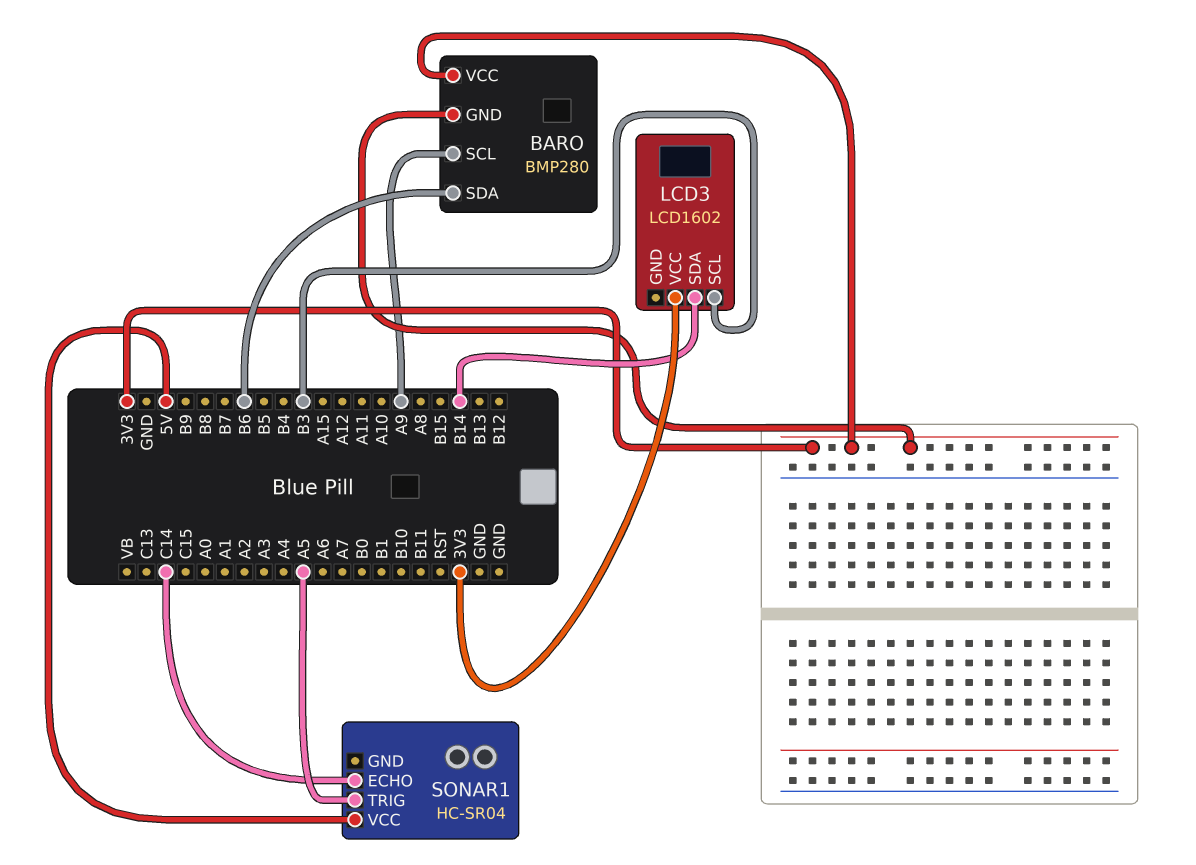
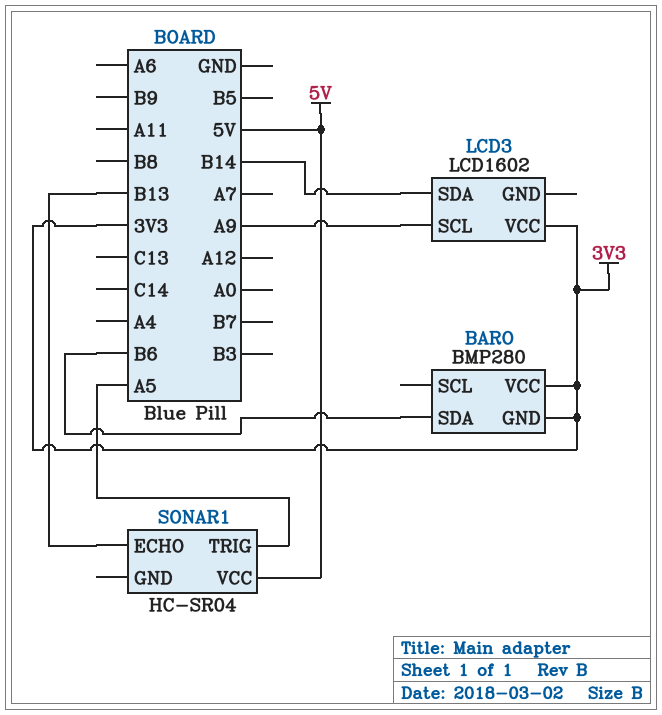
BARO pin SCL: A9 -> none
LCD3 pin SCL: B3 -> A9
SONAR1 pin ECHO: C14 -> B13

